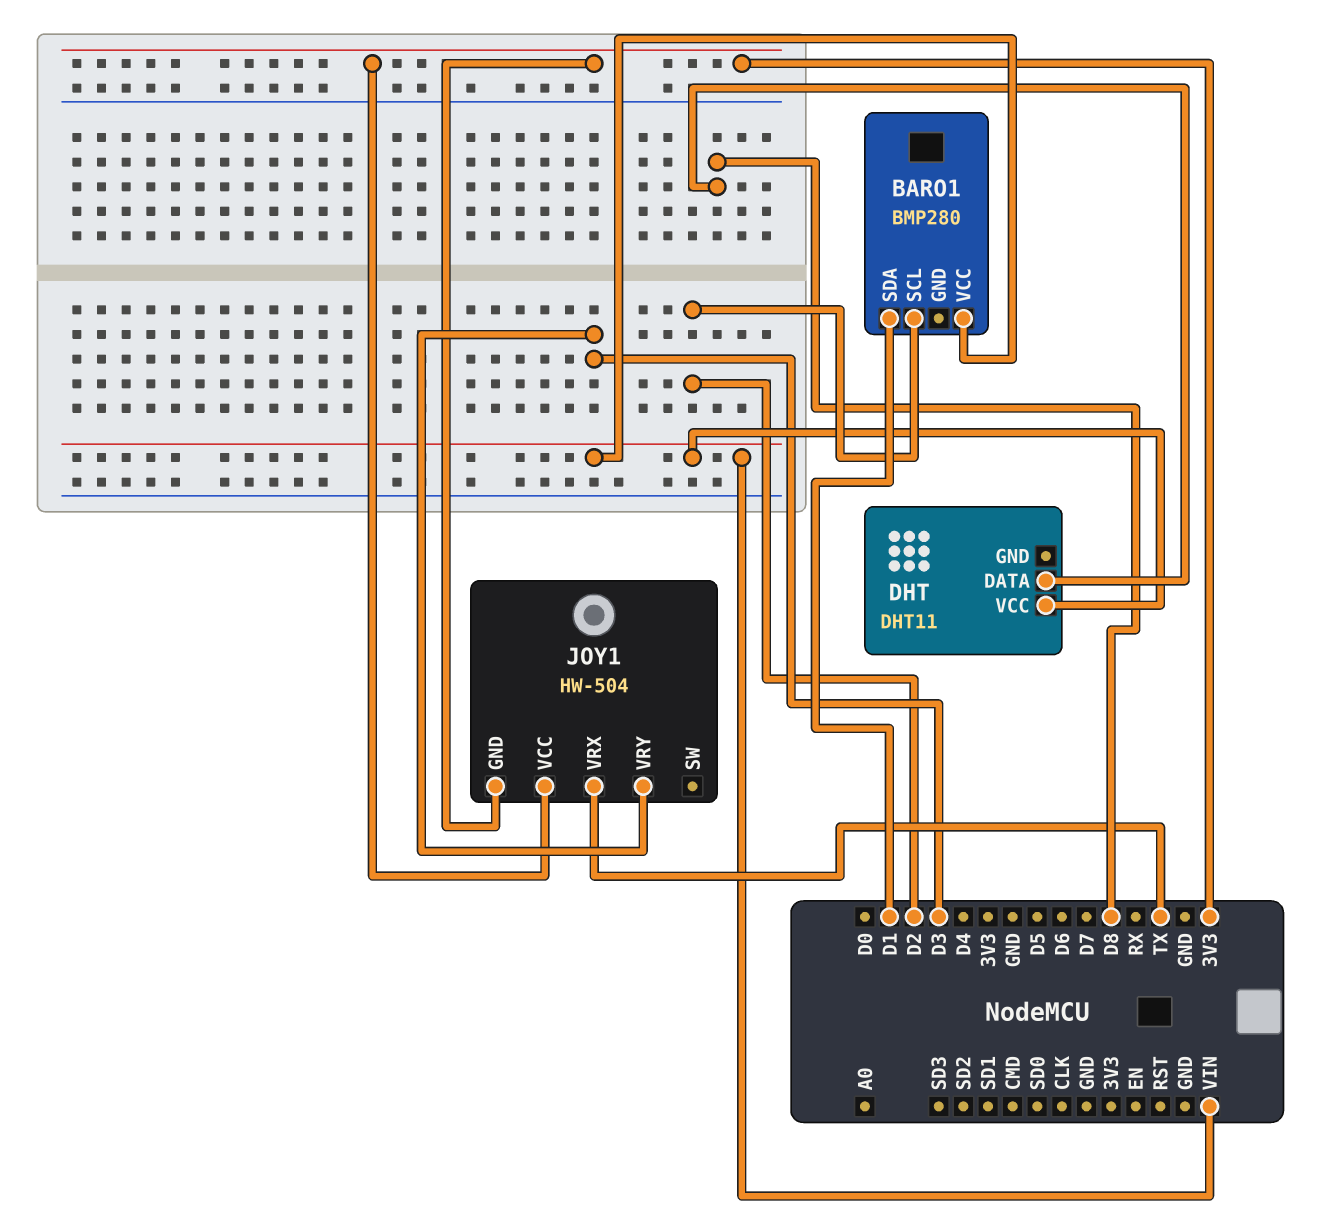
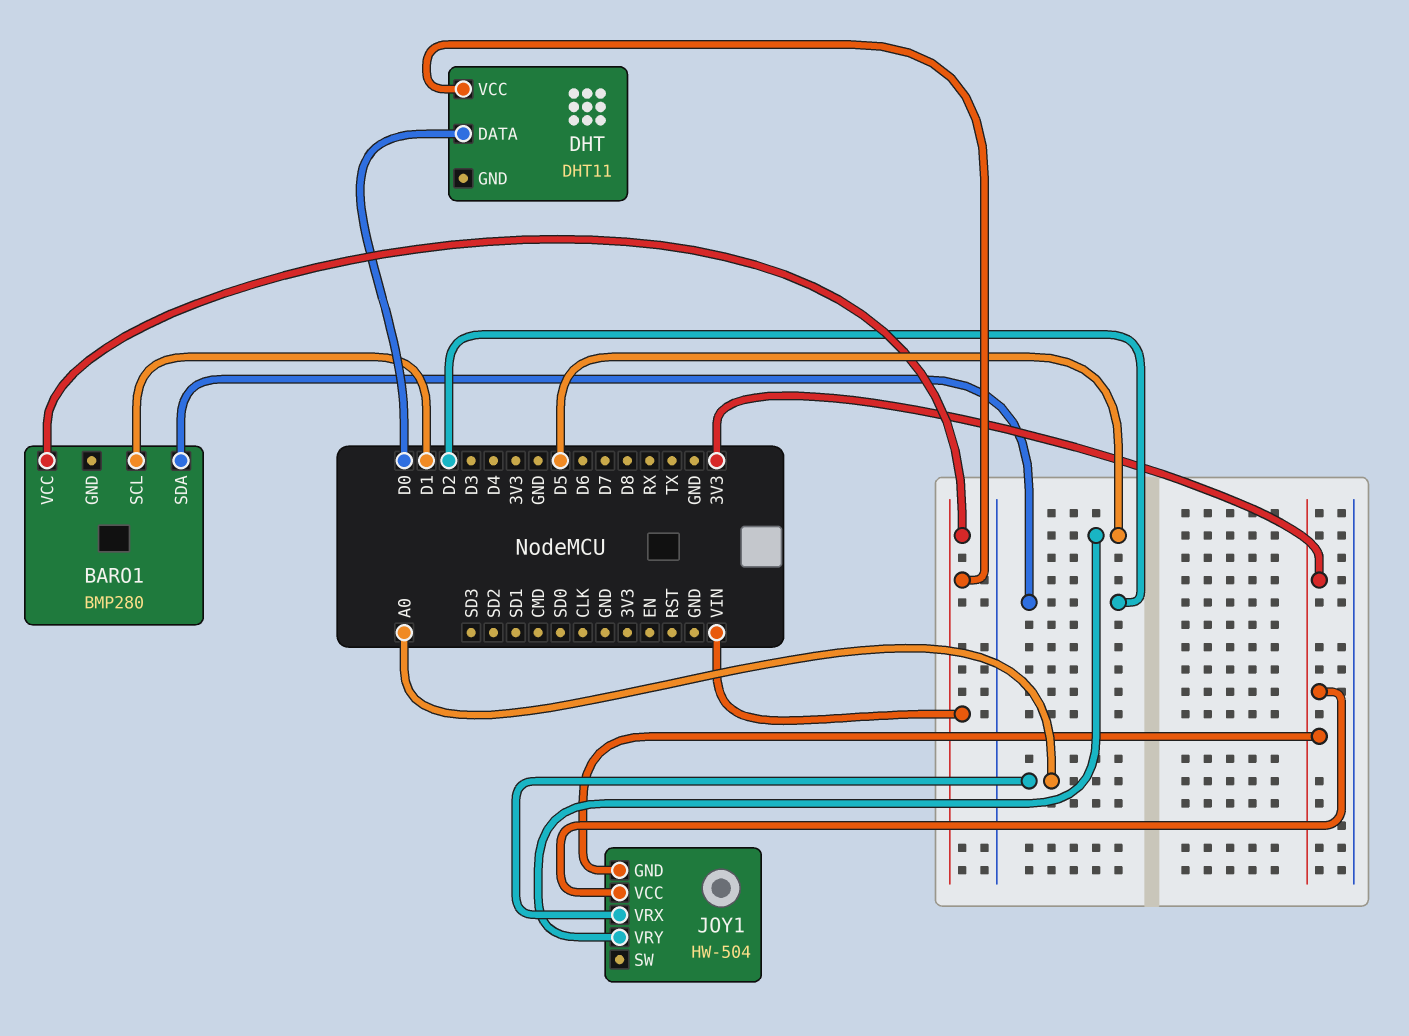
BARO1 pin SCL: D2 -> D1
BARO1 pin SDA: D1 -> D2
DHT pin DATA: D8 -> D0
JOY1 pin VRX: TX -> A0
JOY1 pin VRY: D3 -> D5

